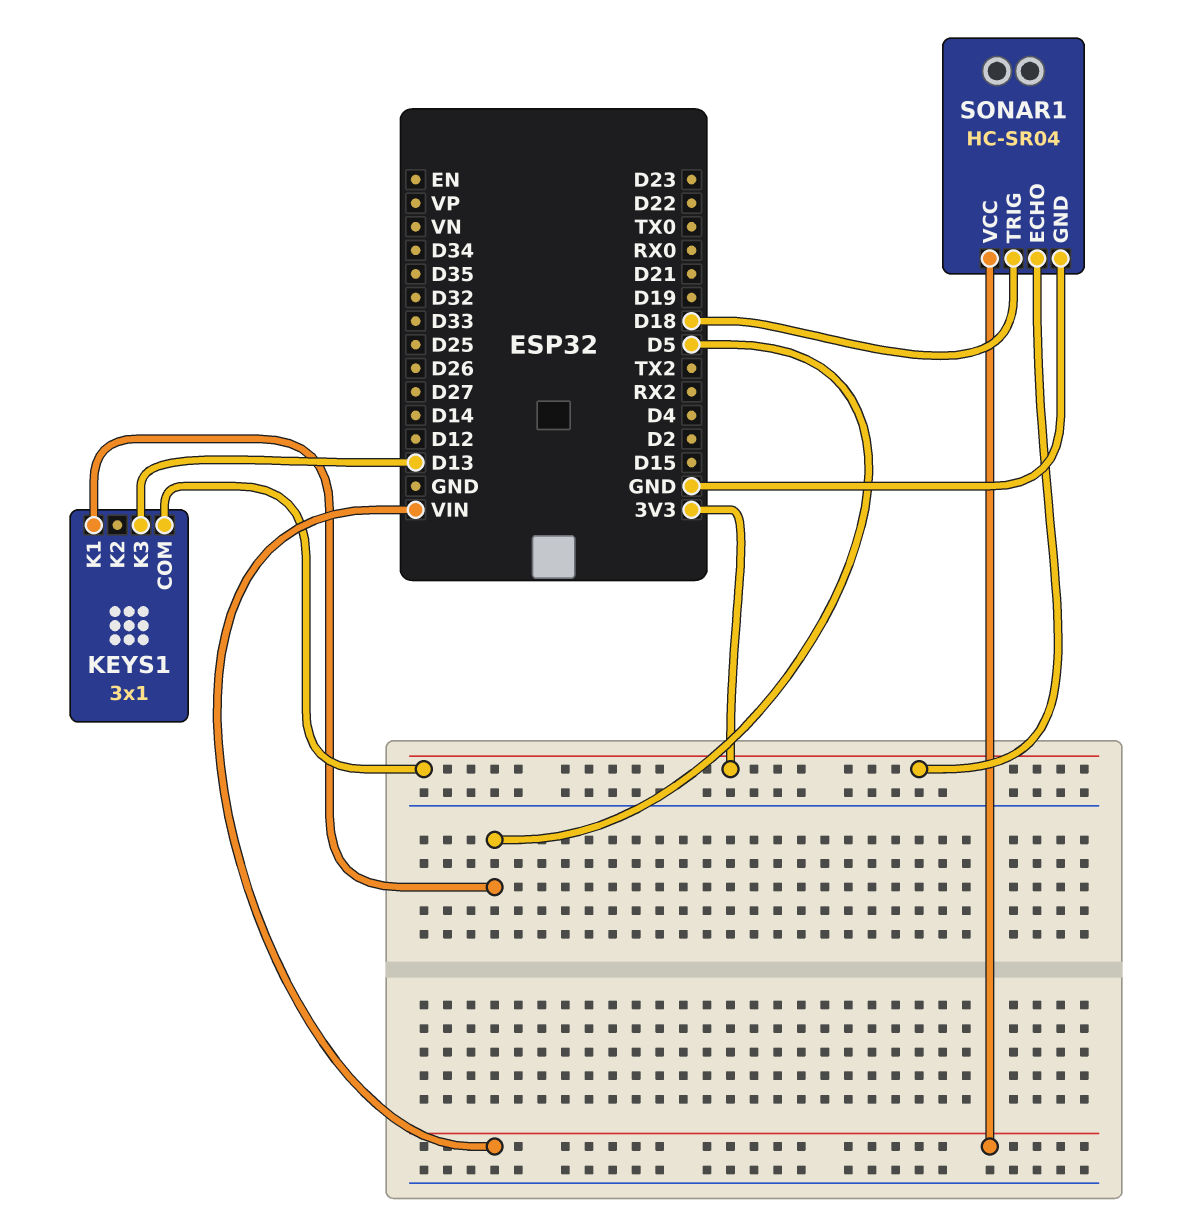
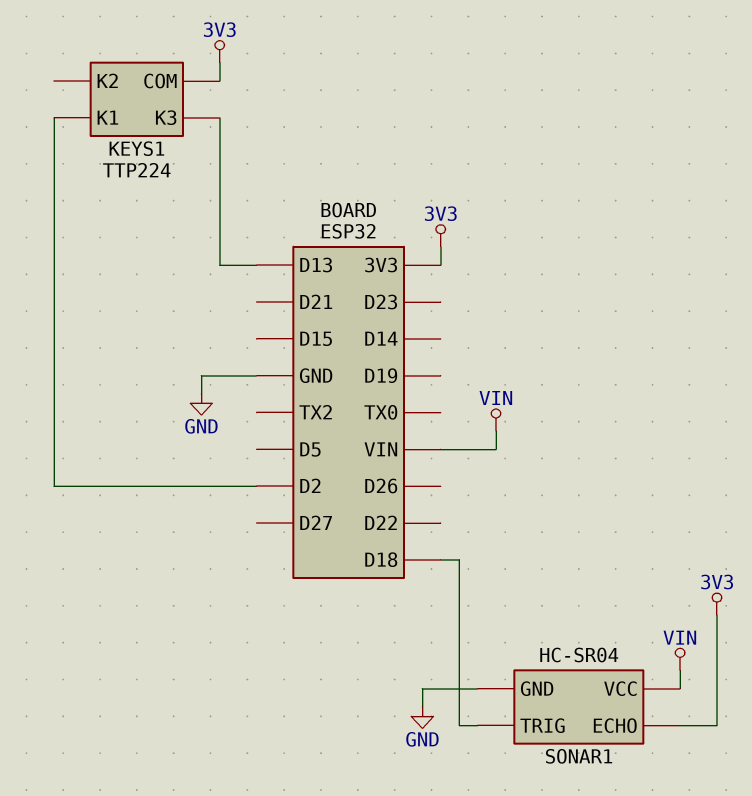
KEYS1: 3x1 -> TTP224
KEYS1 pin K1: D5 -> D2

